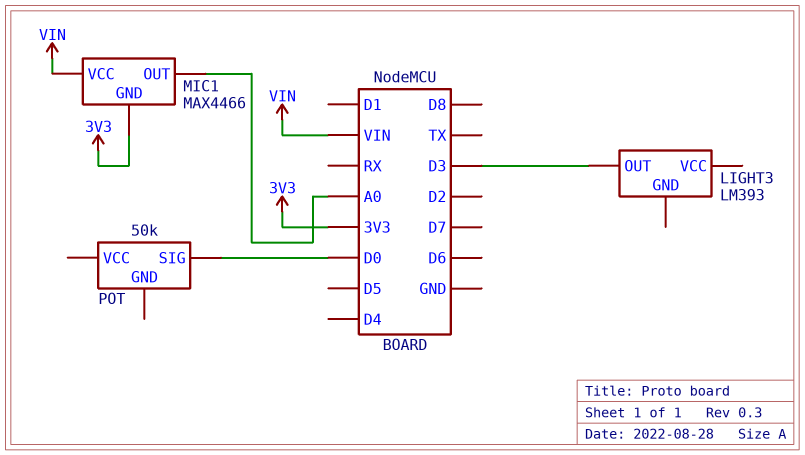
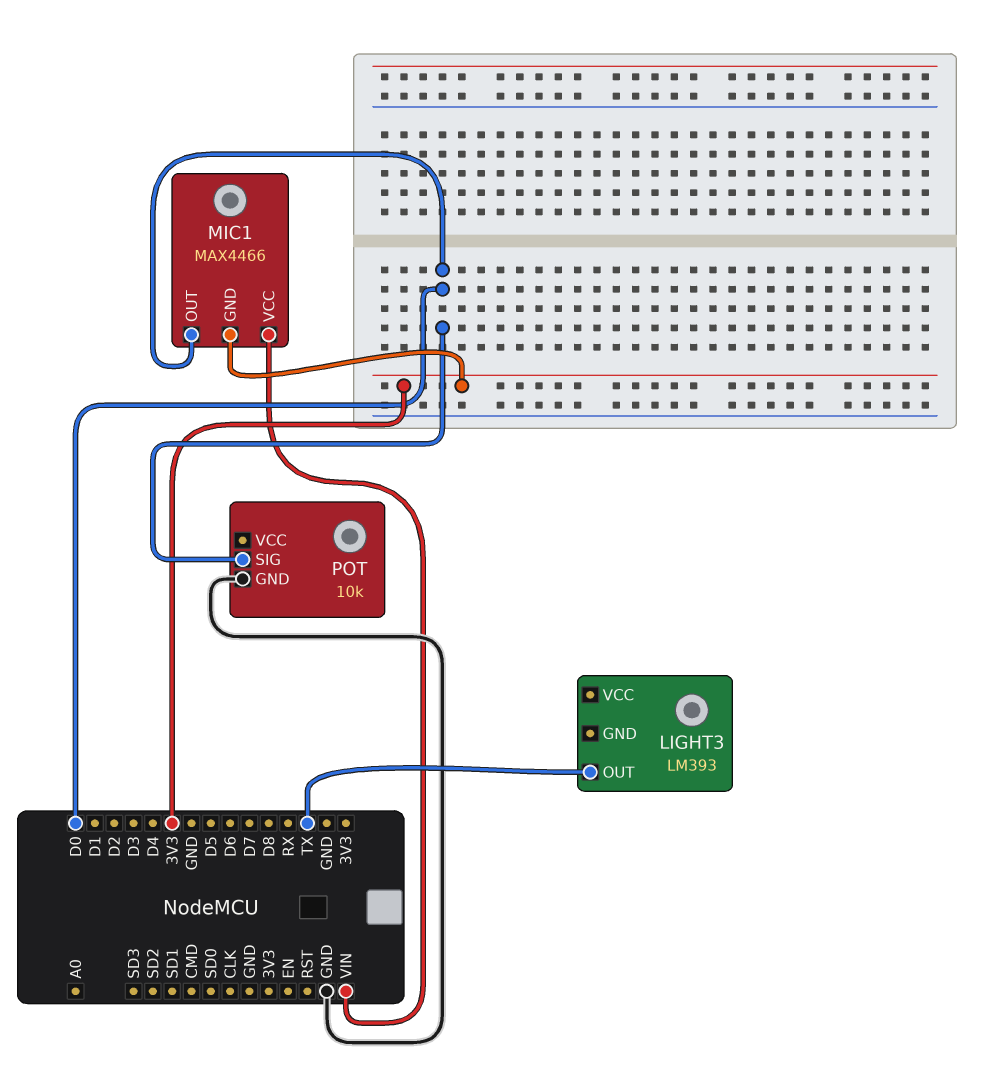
LIGHT3 pin OUT: D3 -> TX
MIC1 pin OUT: A0 -> D0
POT: 50k -> 10k
POT pin GND: none -> GND

